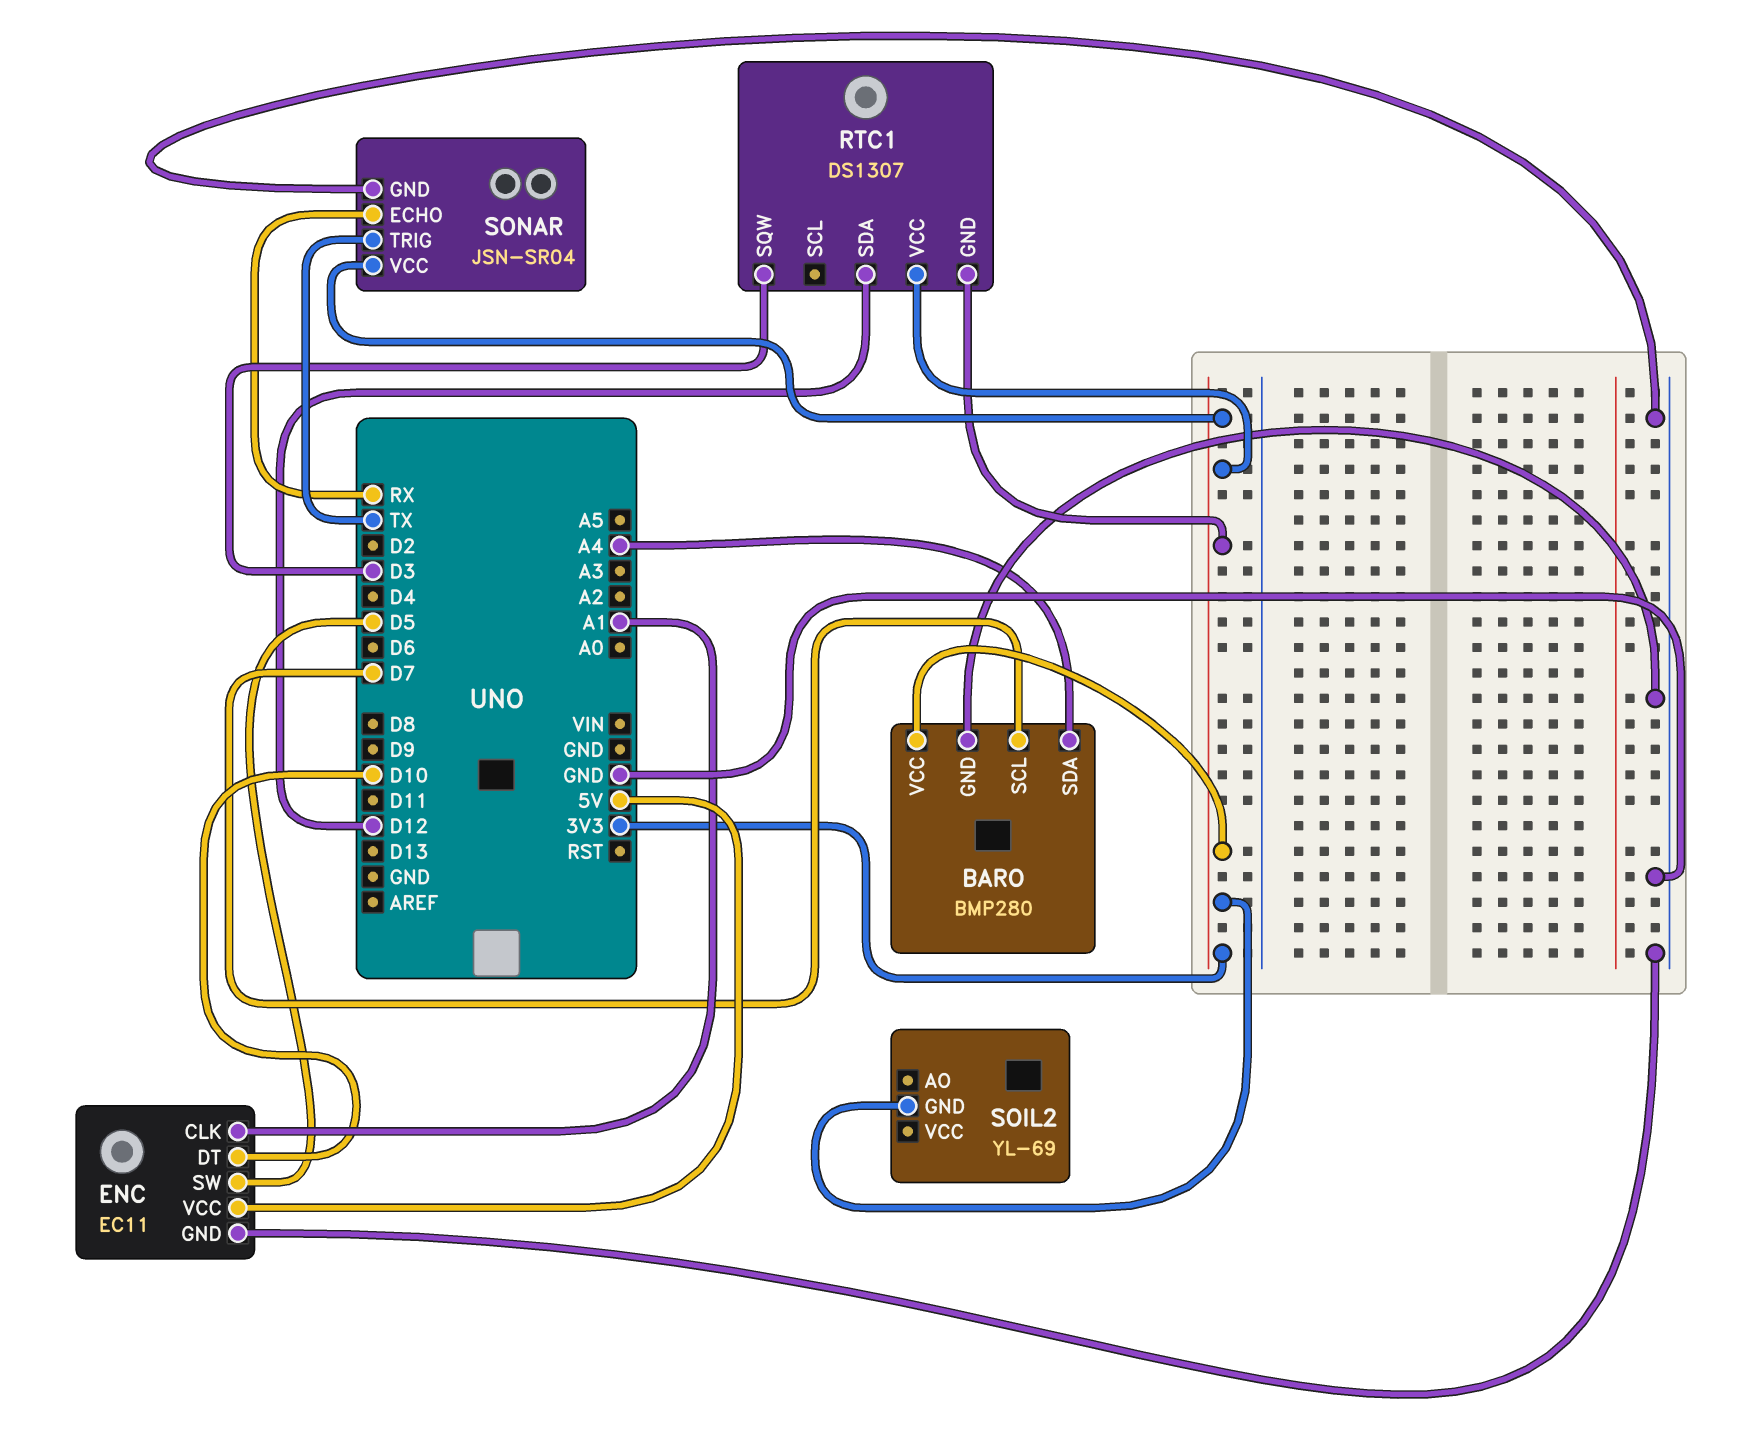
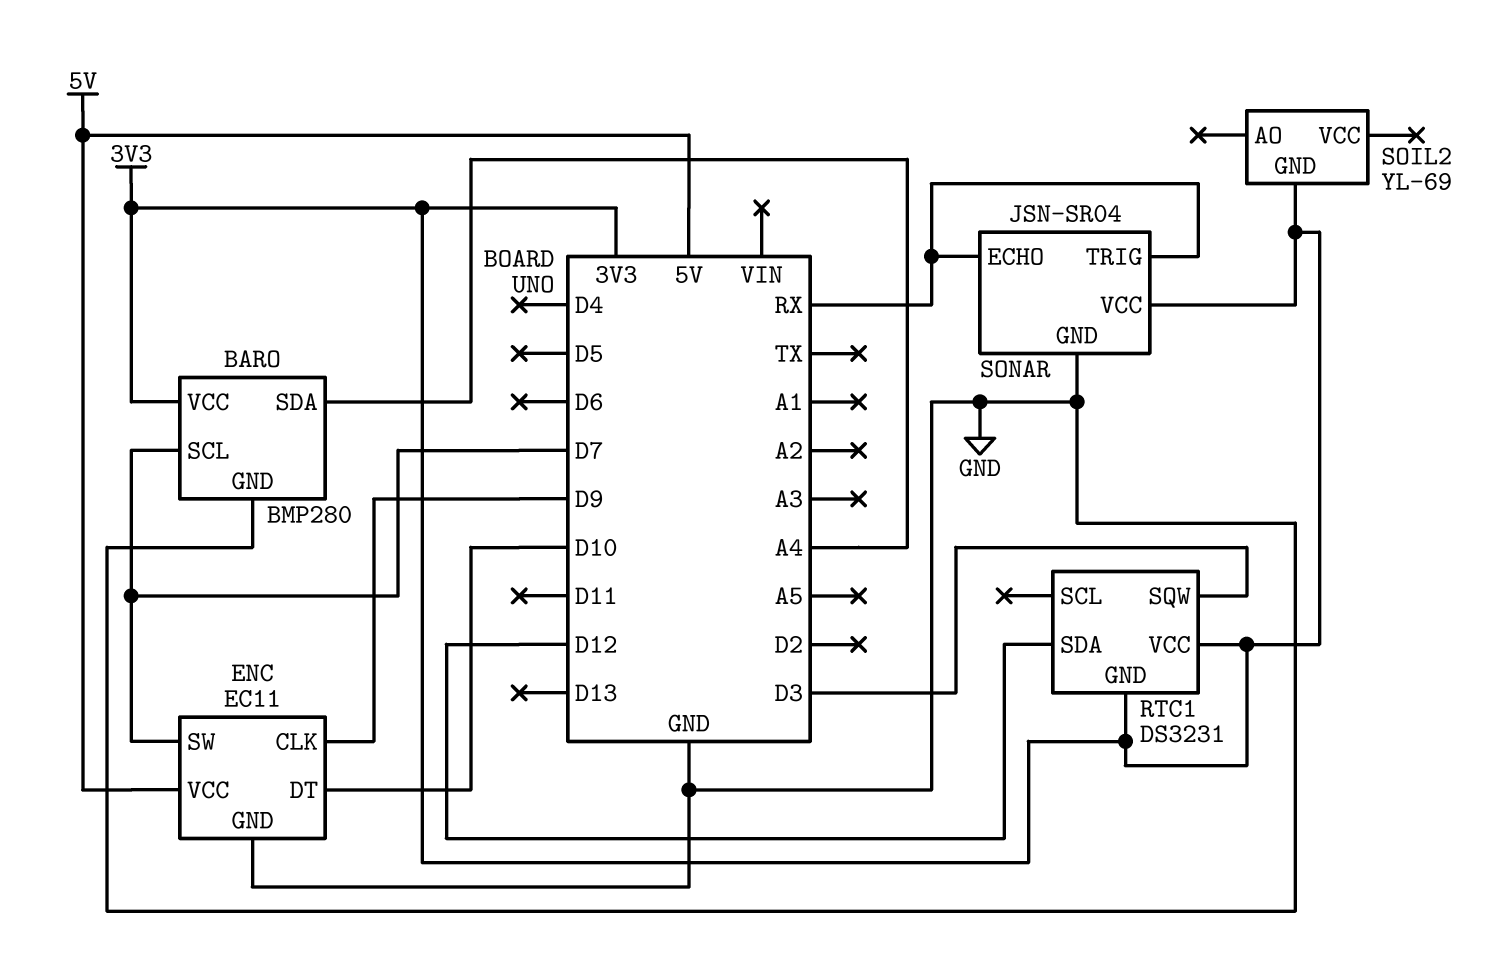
ENC pin CLK: A1 -> D9
ENC pin SW: D5 -> D7
RTC1: DS1307 -> DS3231
SONAR pin TRIG: TX -> RX

